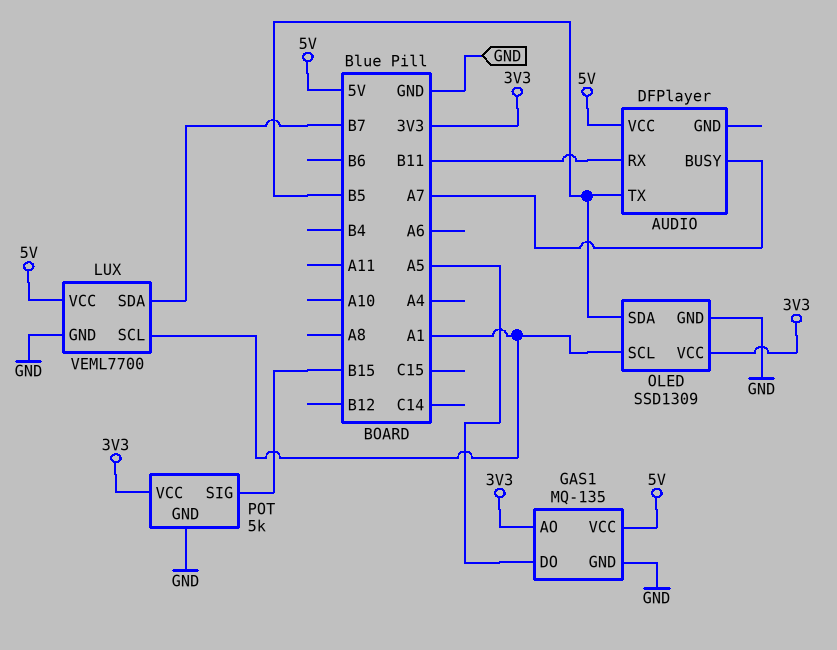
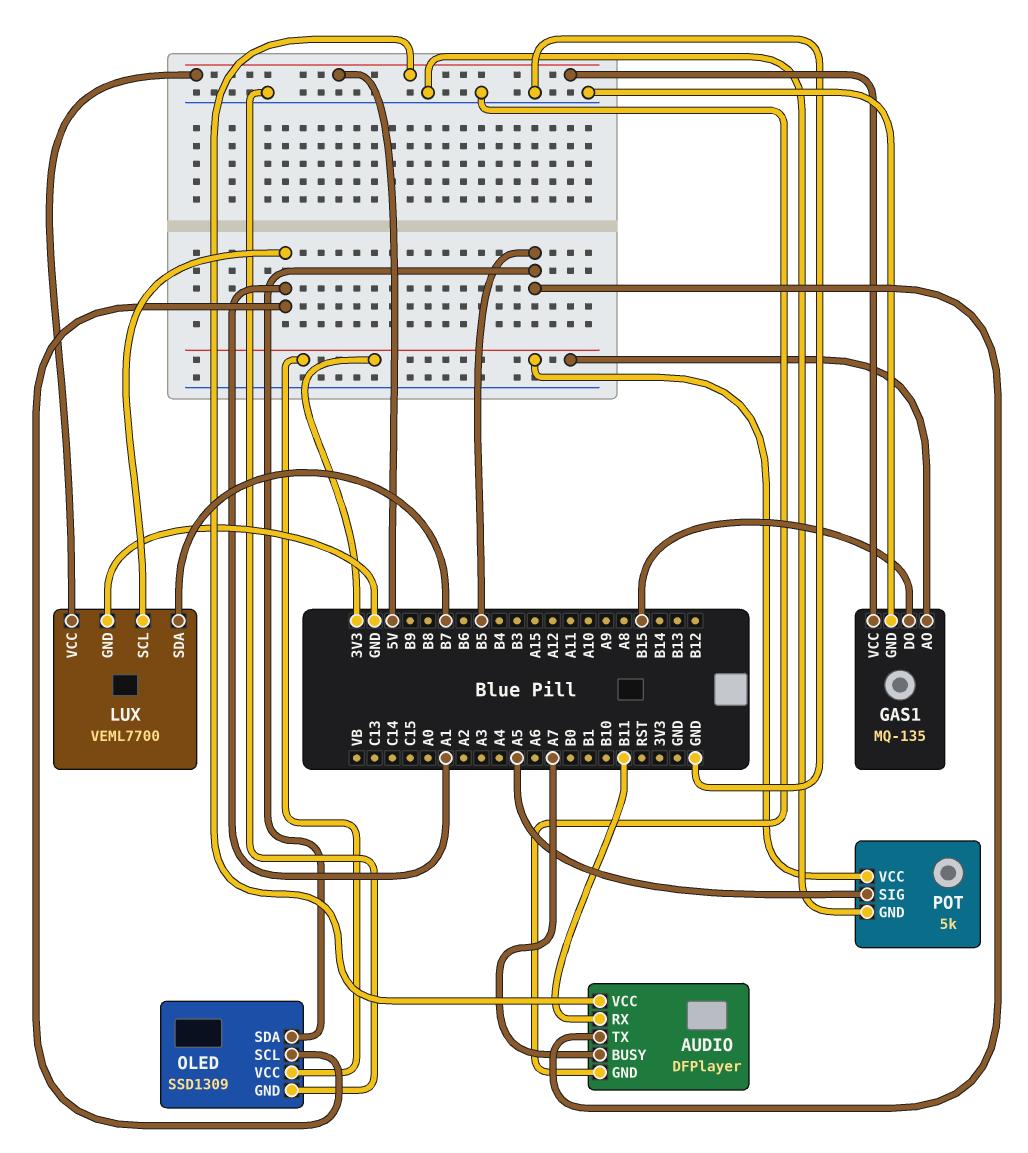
AUDIO pin GND: none -> GND
GAS1 pin DO: A5 -> B15
POT pin SIG: B15 -> A5

